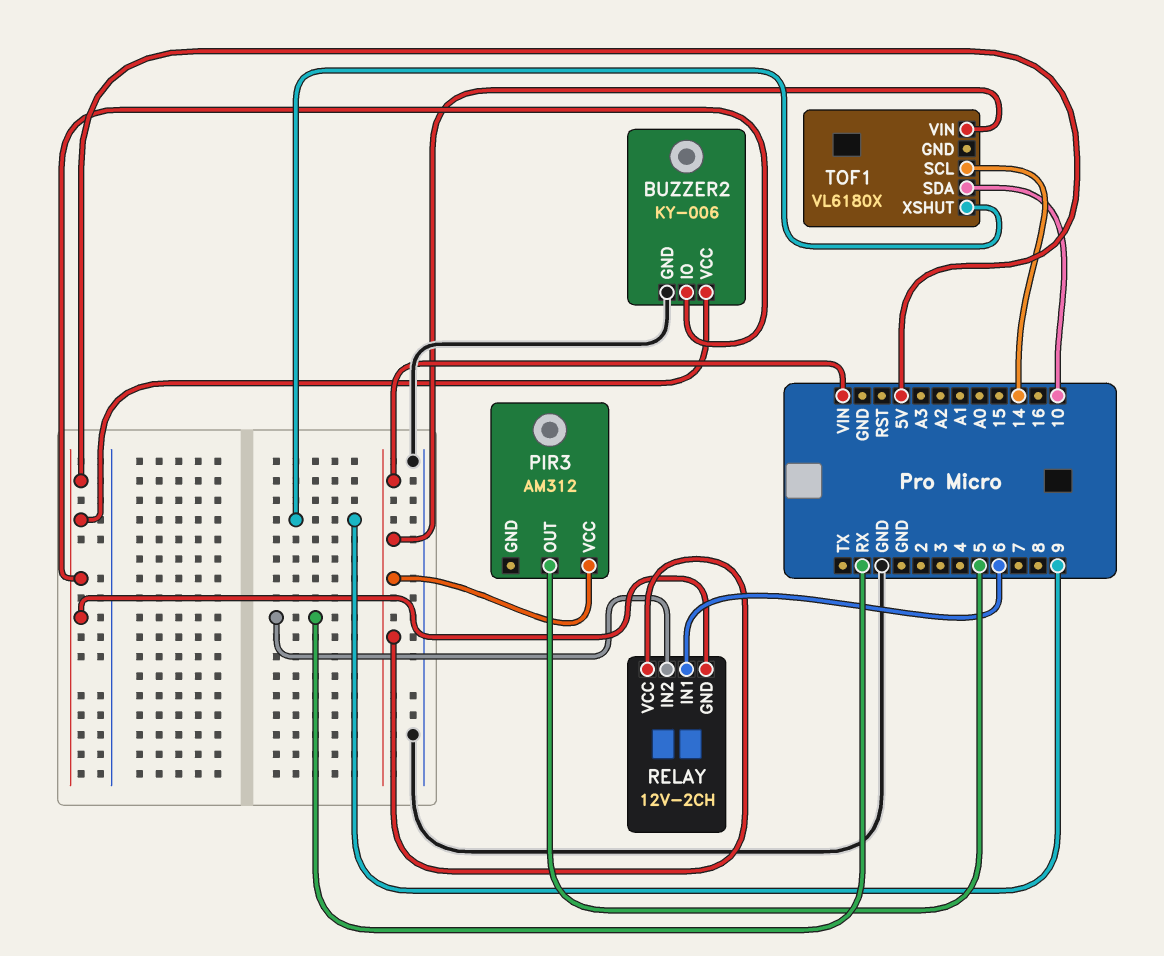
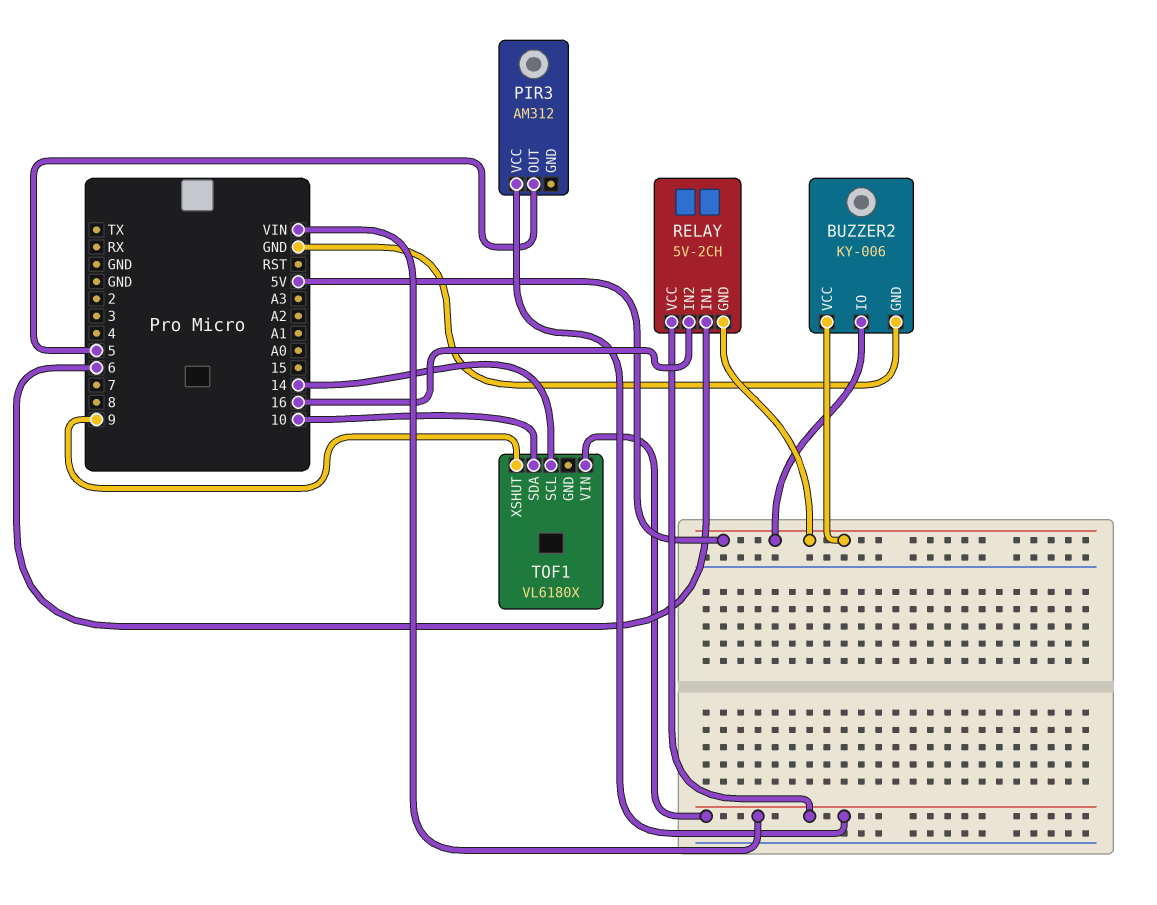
RELAY: 12V-2CH -> 5V-2CH
RELAY pin IN2: RX -> 16

